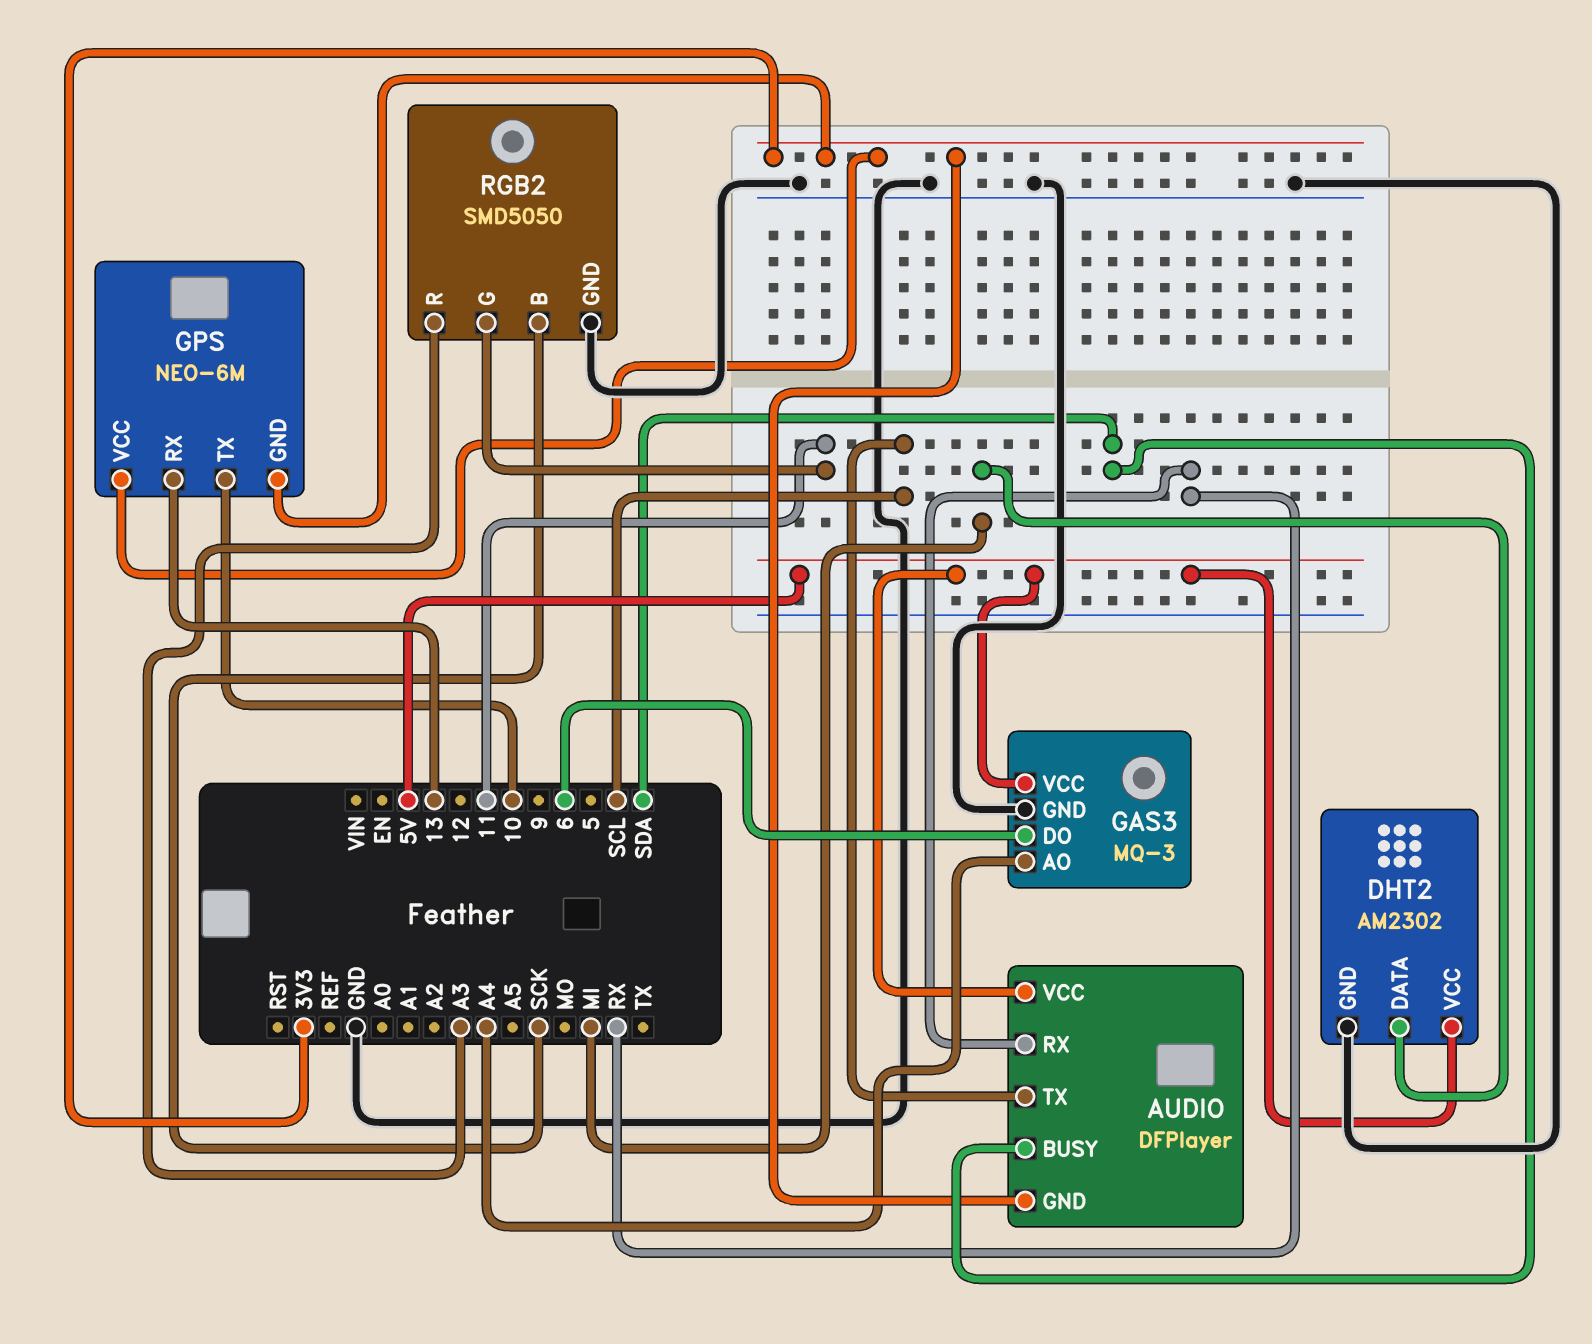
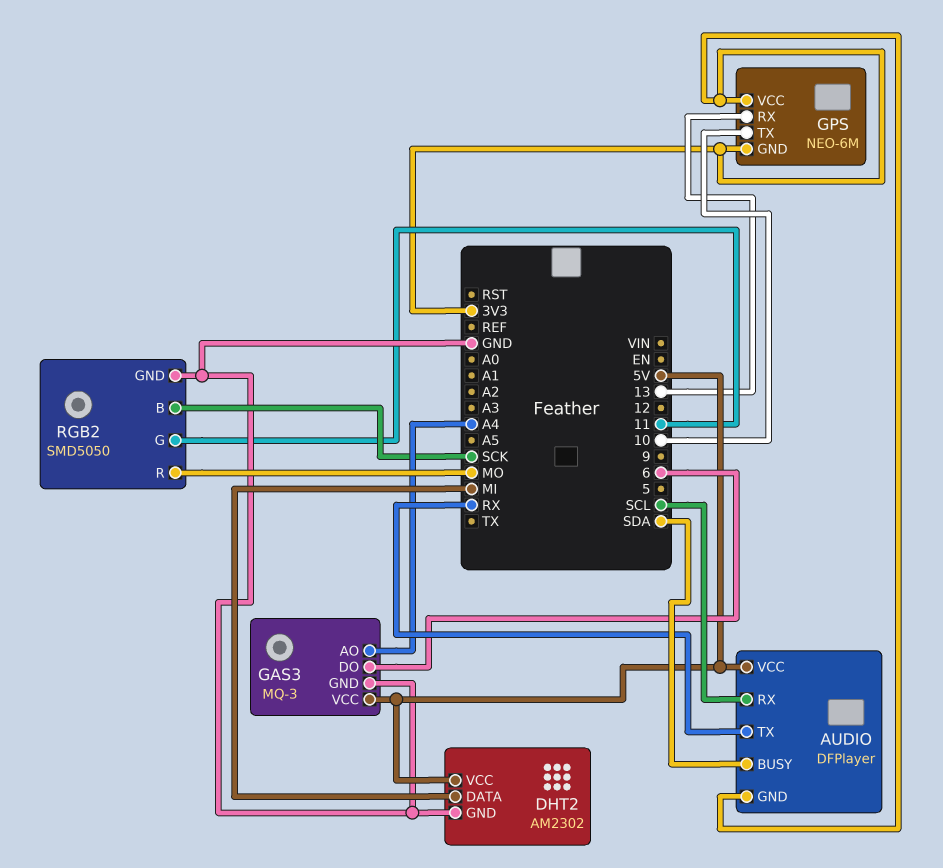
AUDIO pin RX: RX -> SCL
AUDIO pin TX: SCL -> RX
RGB2 pin R: A3 -> MO

